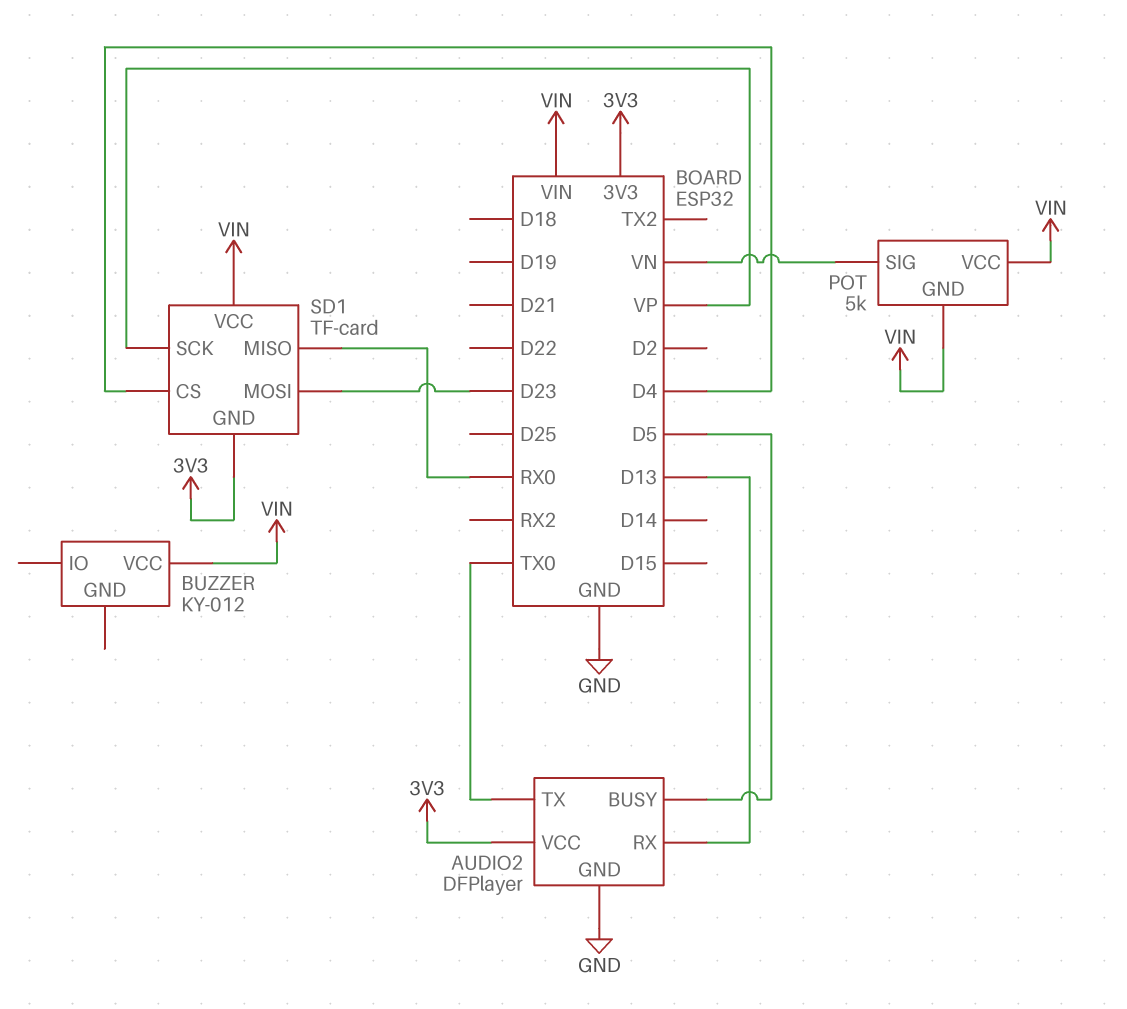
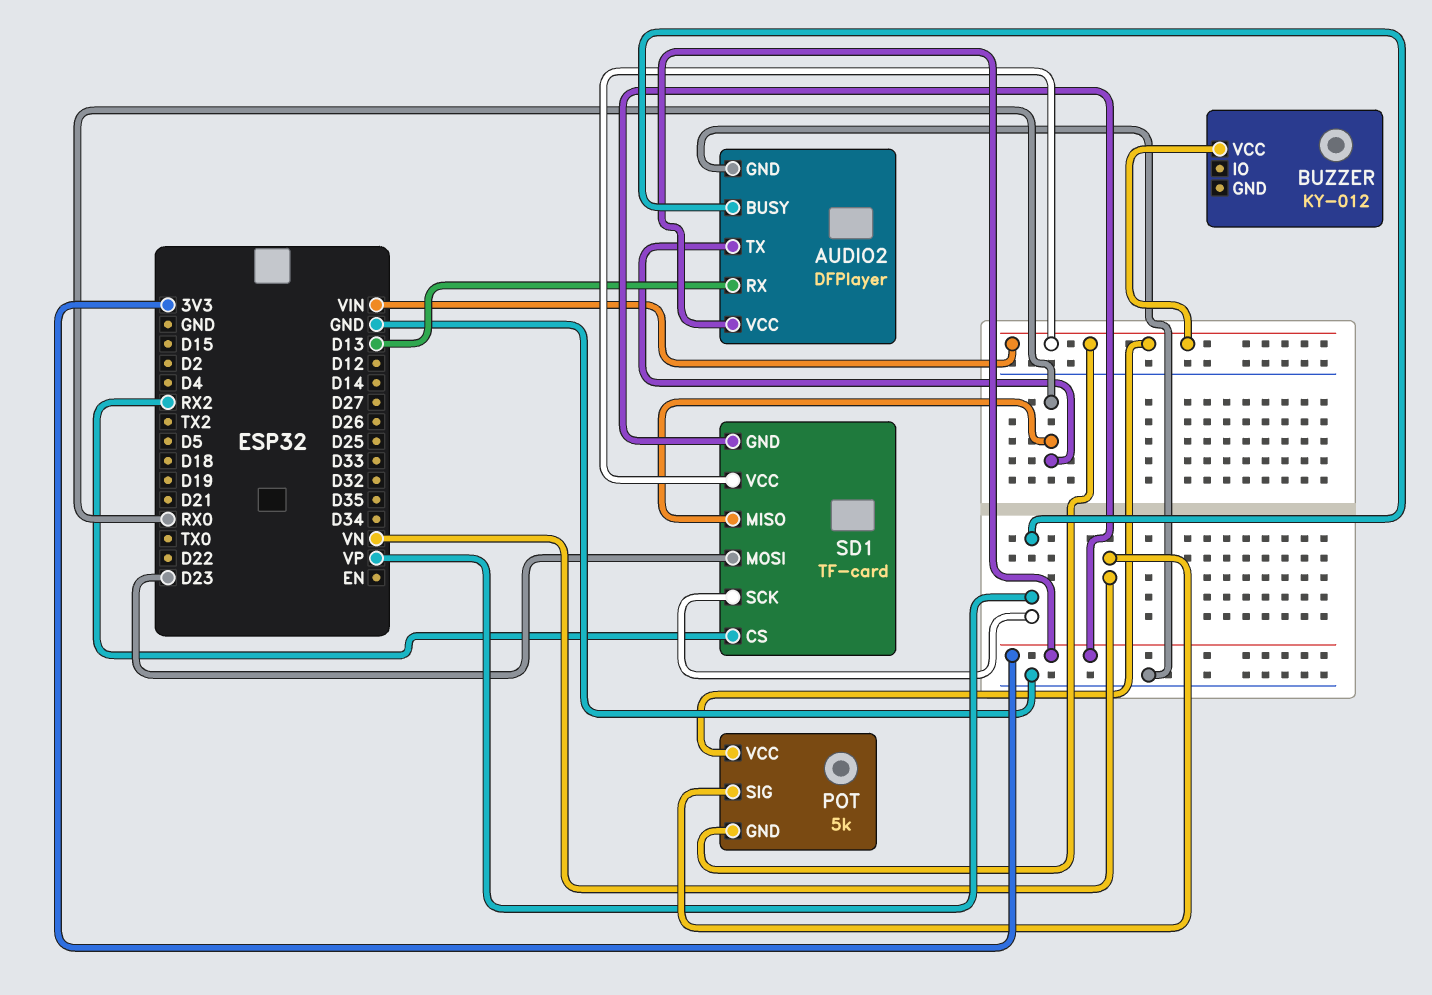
AUDIO2 pin BUSY: D5 -> VP
AUDIO2 pin TX: TX0 -> RX0
SD1 pin CS: D4 -> RX2

